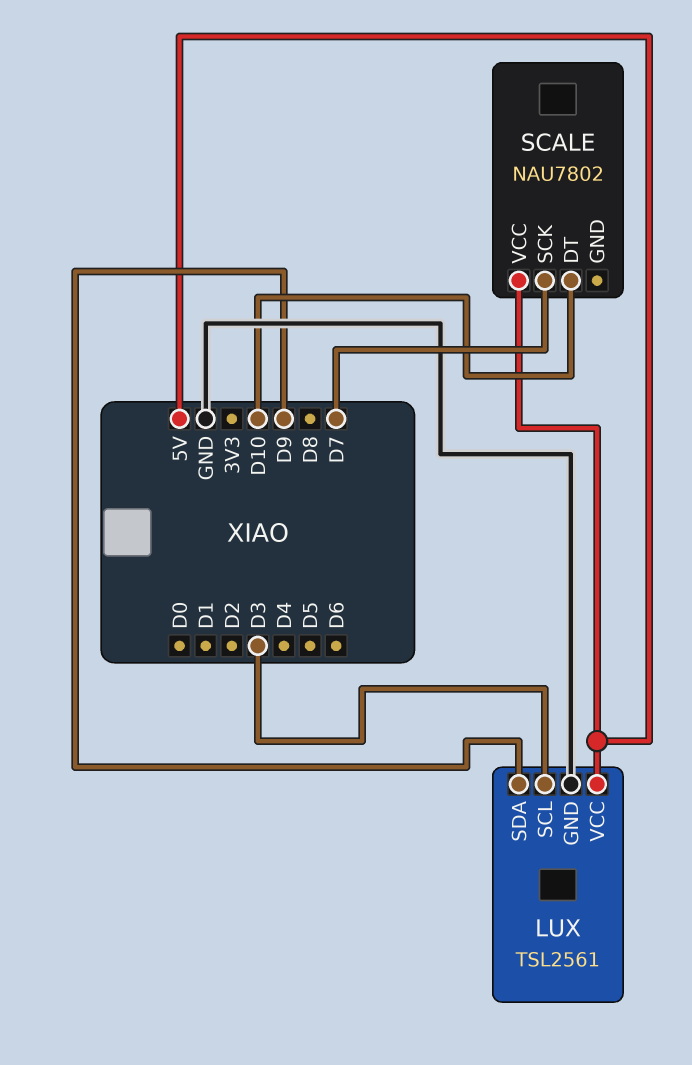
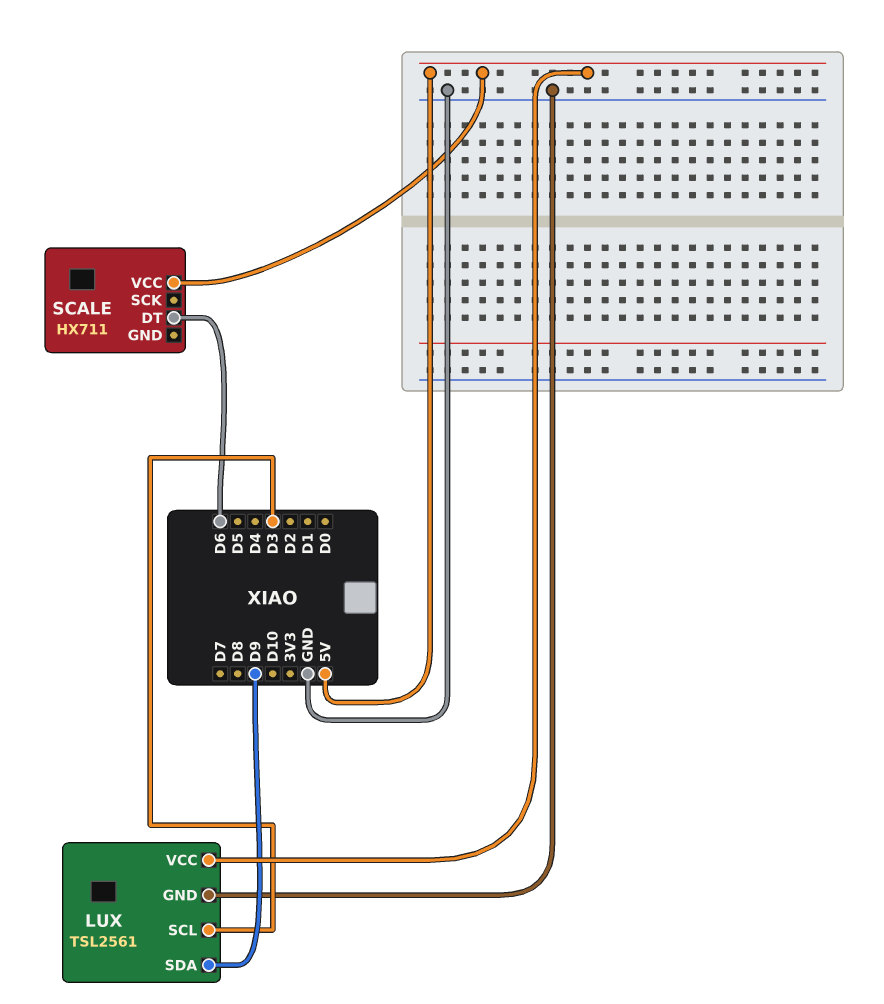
SCALE: NAU7802 -> HX711
SCALE pin DT: D10 -> D6
SCALE pin SCK: D7 -> none

